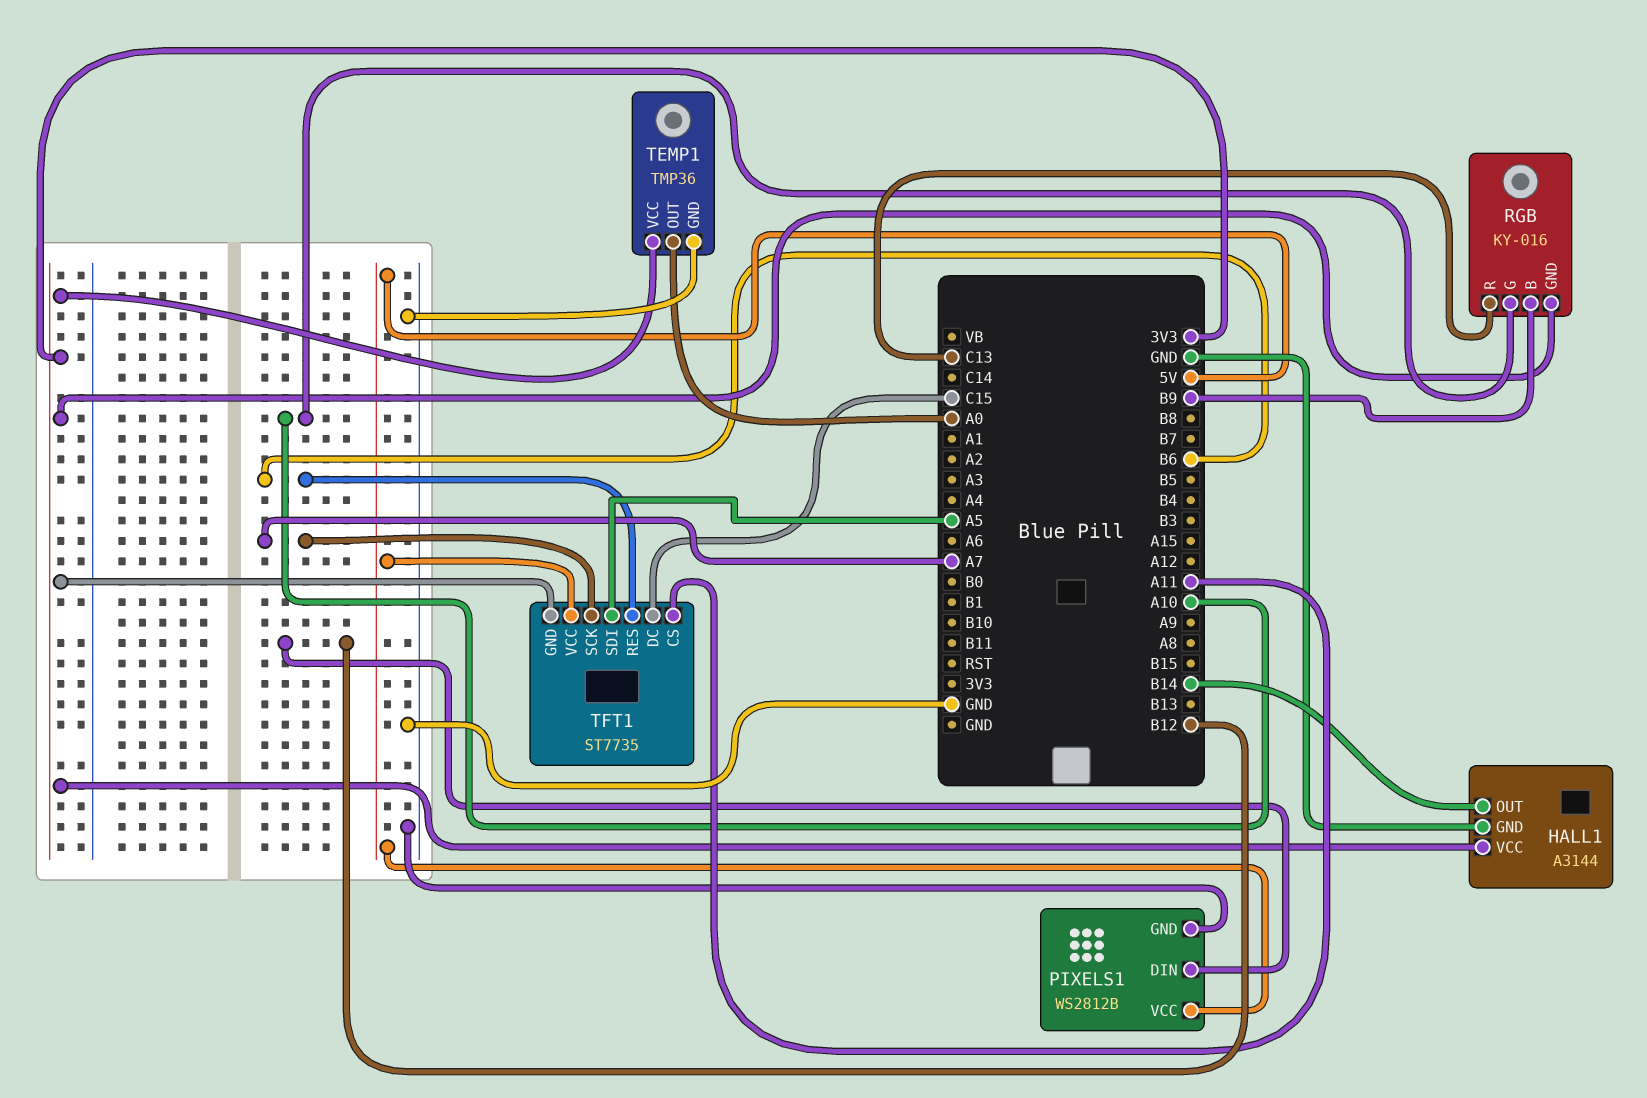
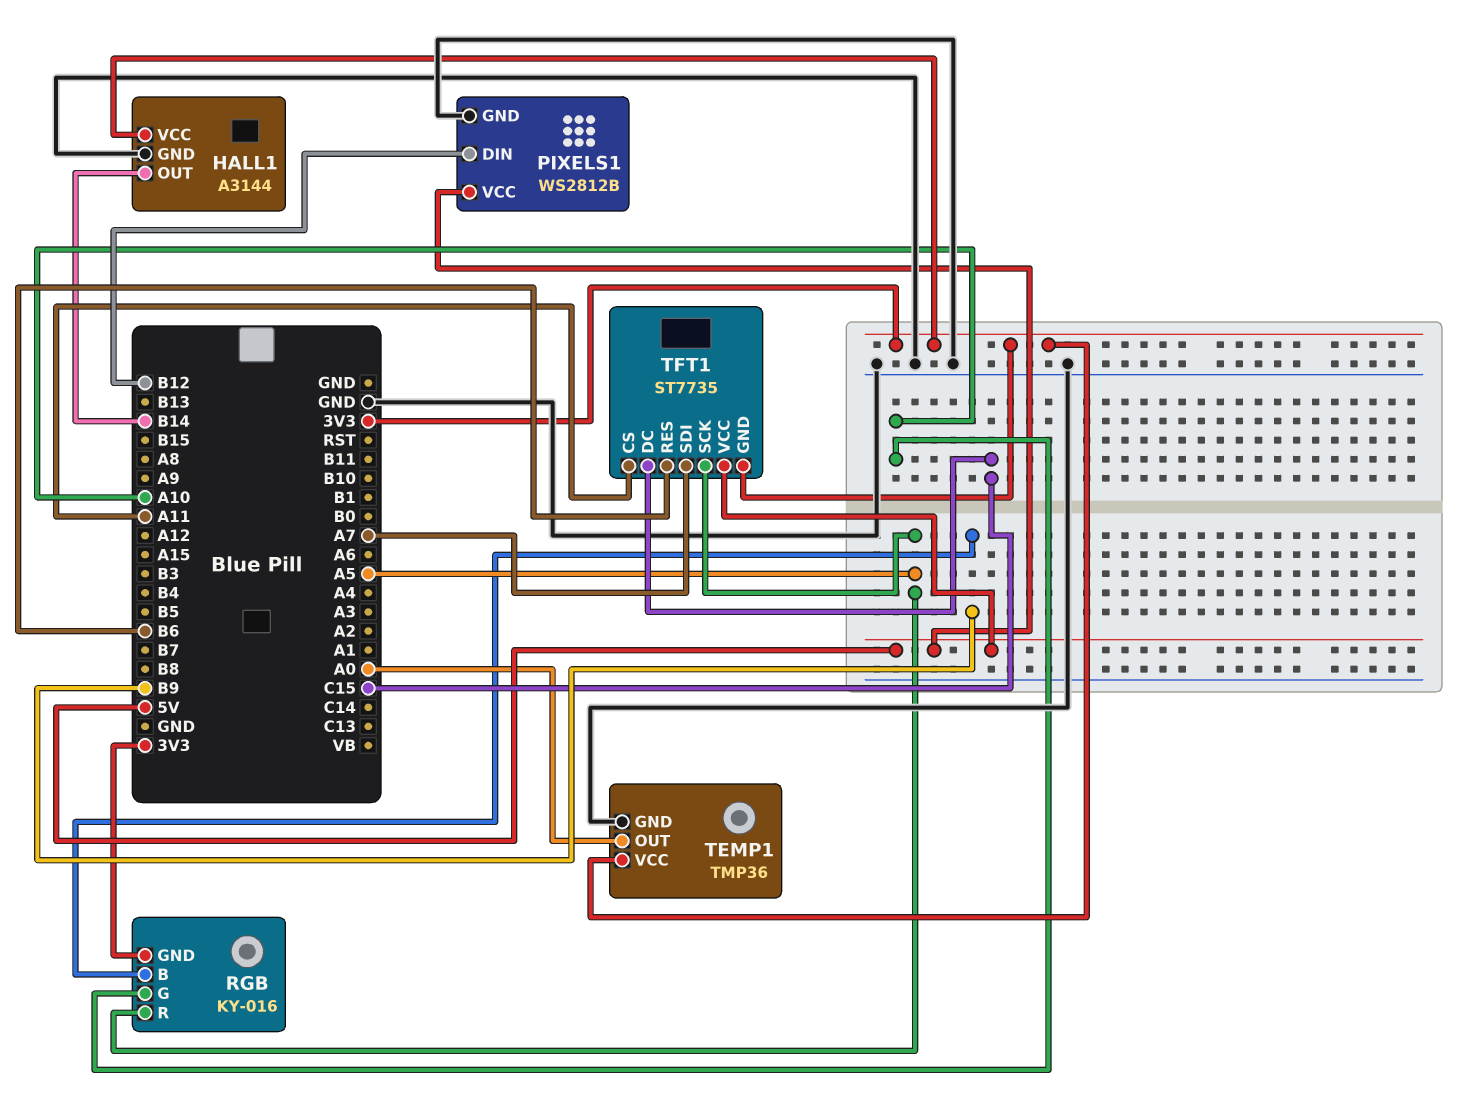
RGB pin R: C13 -> A5
TFT1 pin SCK: A7 -> A5
TFT1 pin SDI: A5 -> A7

